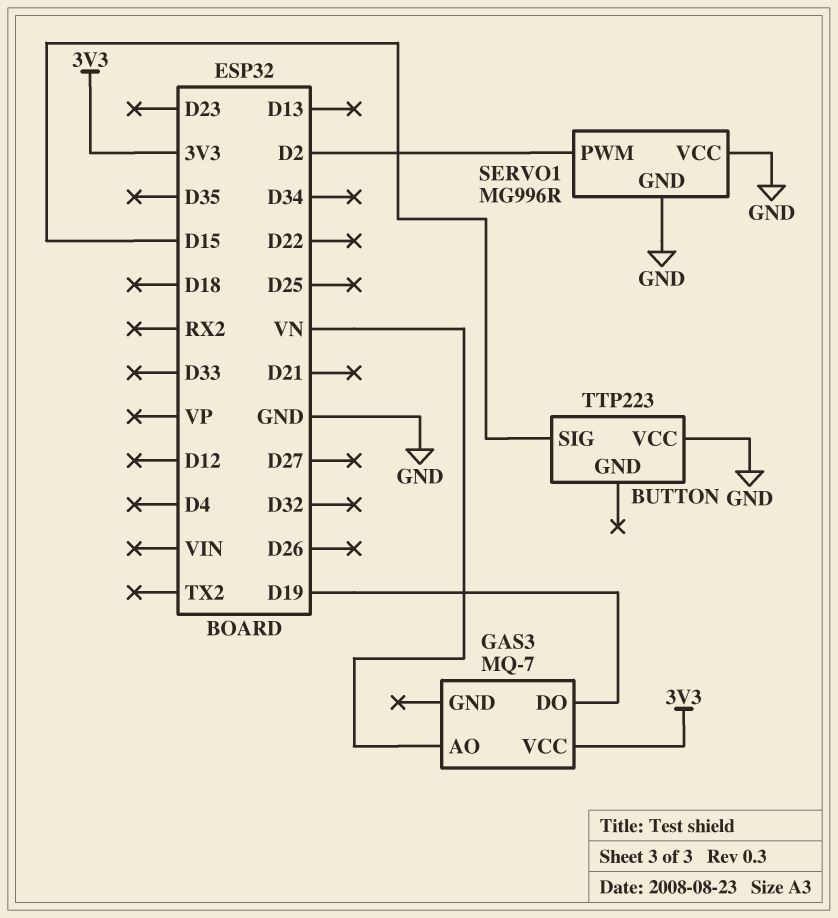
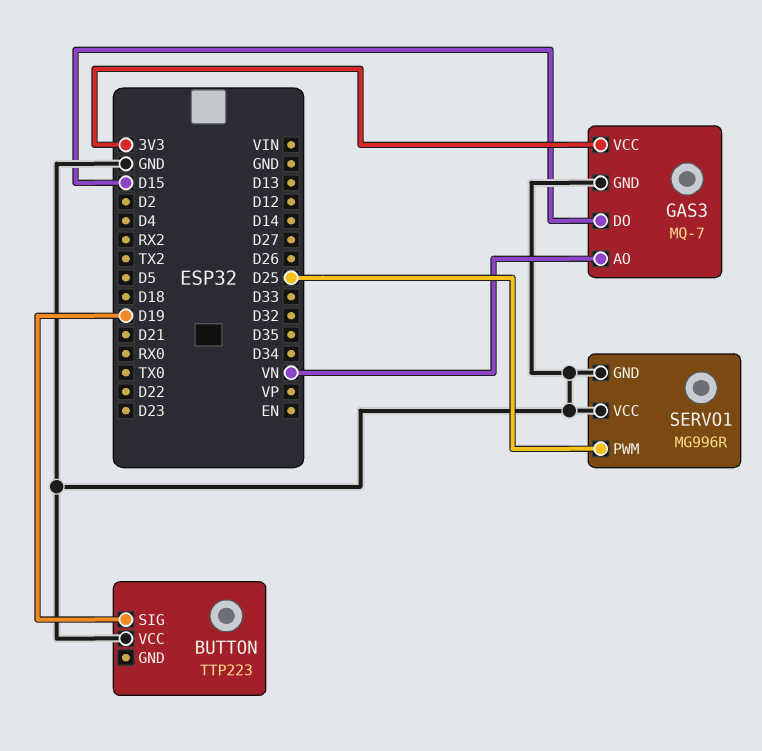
BUTTON pin SIG: D15 -> D19
GAS3 pin DO: D19 -> D15
GAS3 pin GND: none -> GND
SERVO1 pin PWM: D2 -> D25

